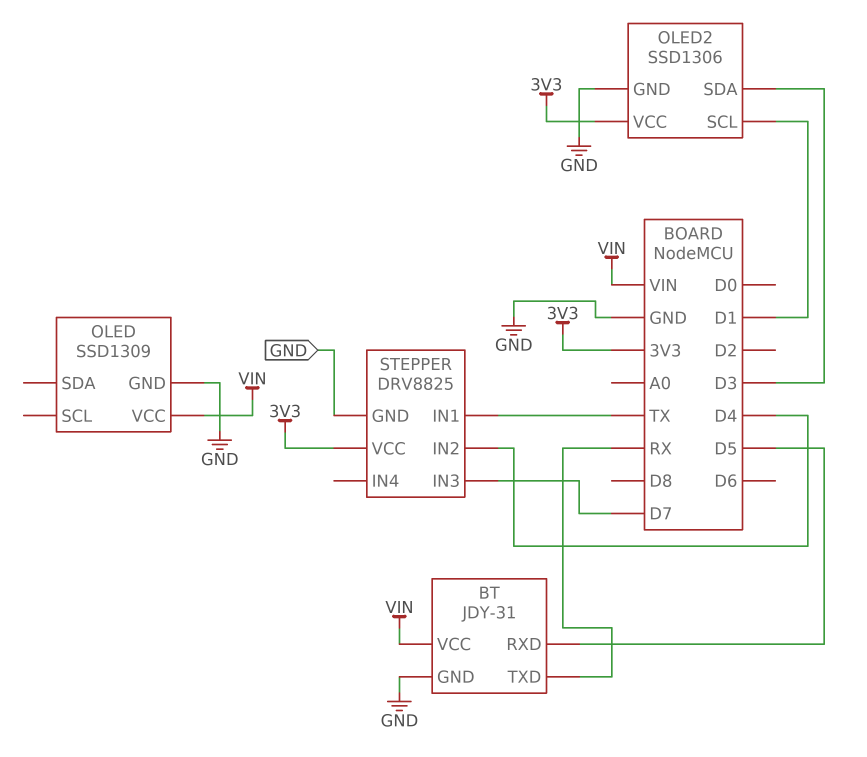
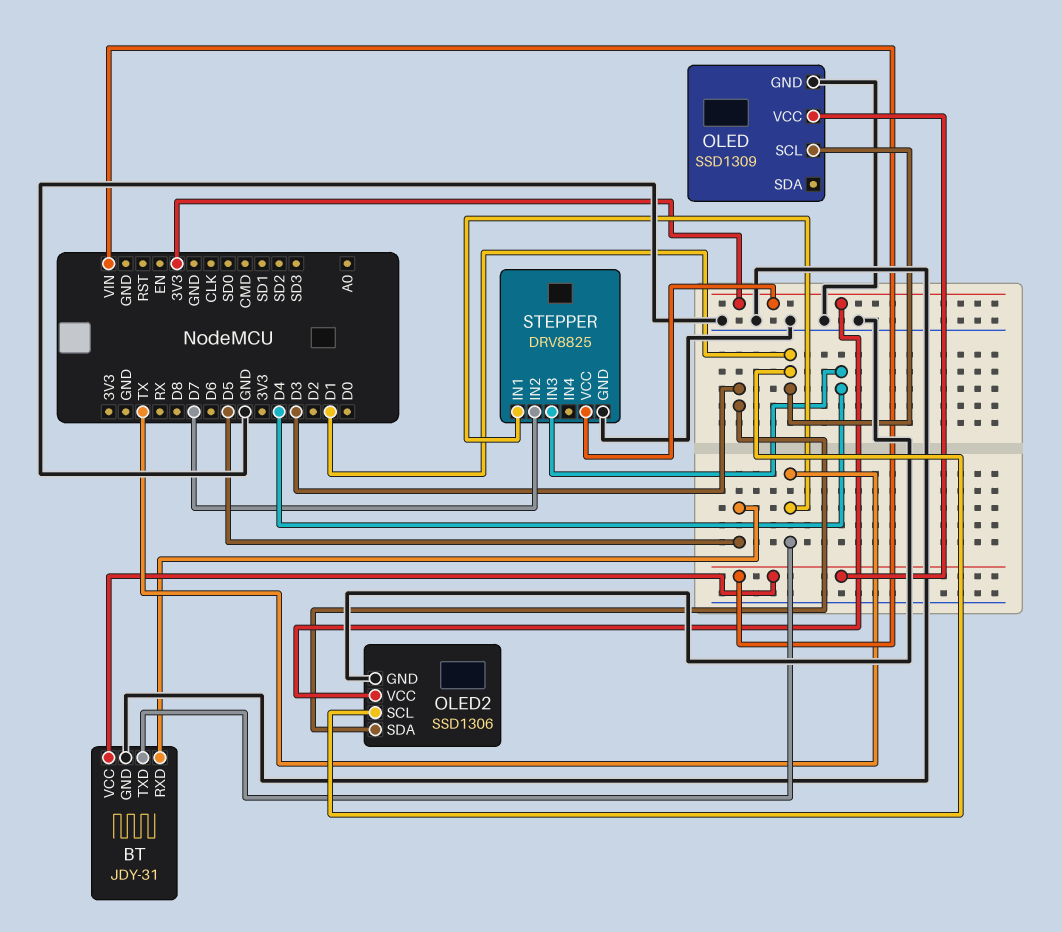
BT pin TXD: RX -> TX
OLED pin SCL: none -> D1
STEPPER pin IN2: D4 -> D7
STEPPER pin IN3: D7 -> D4

